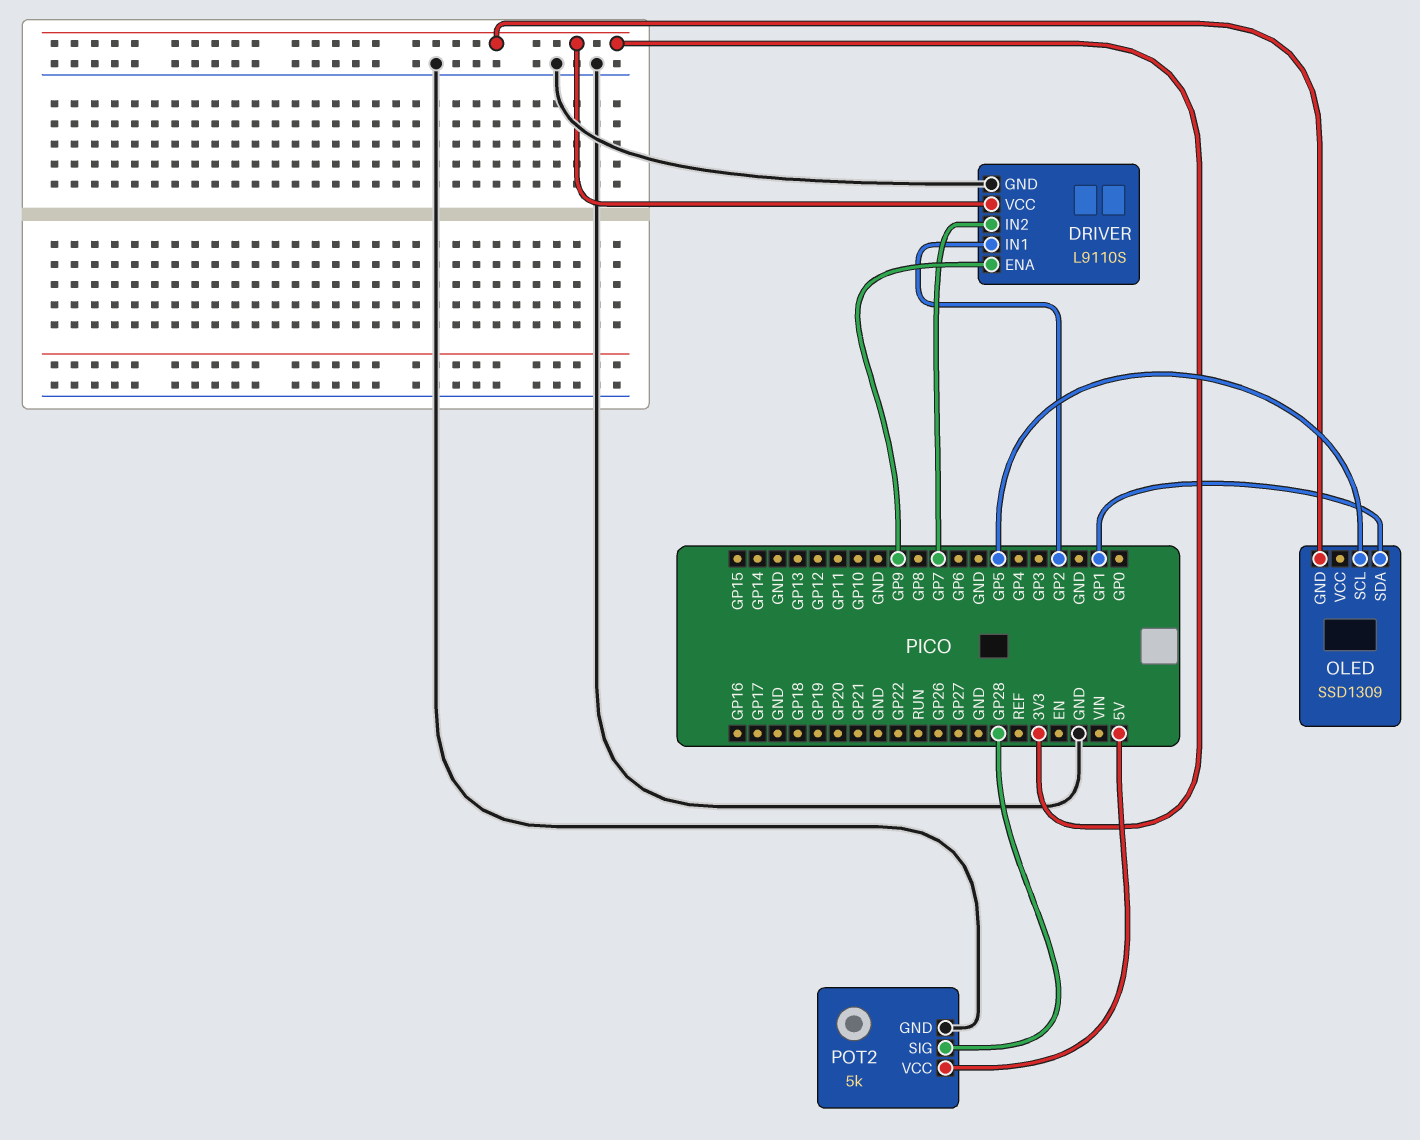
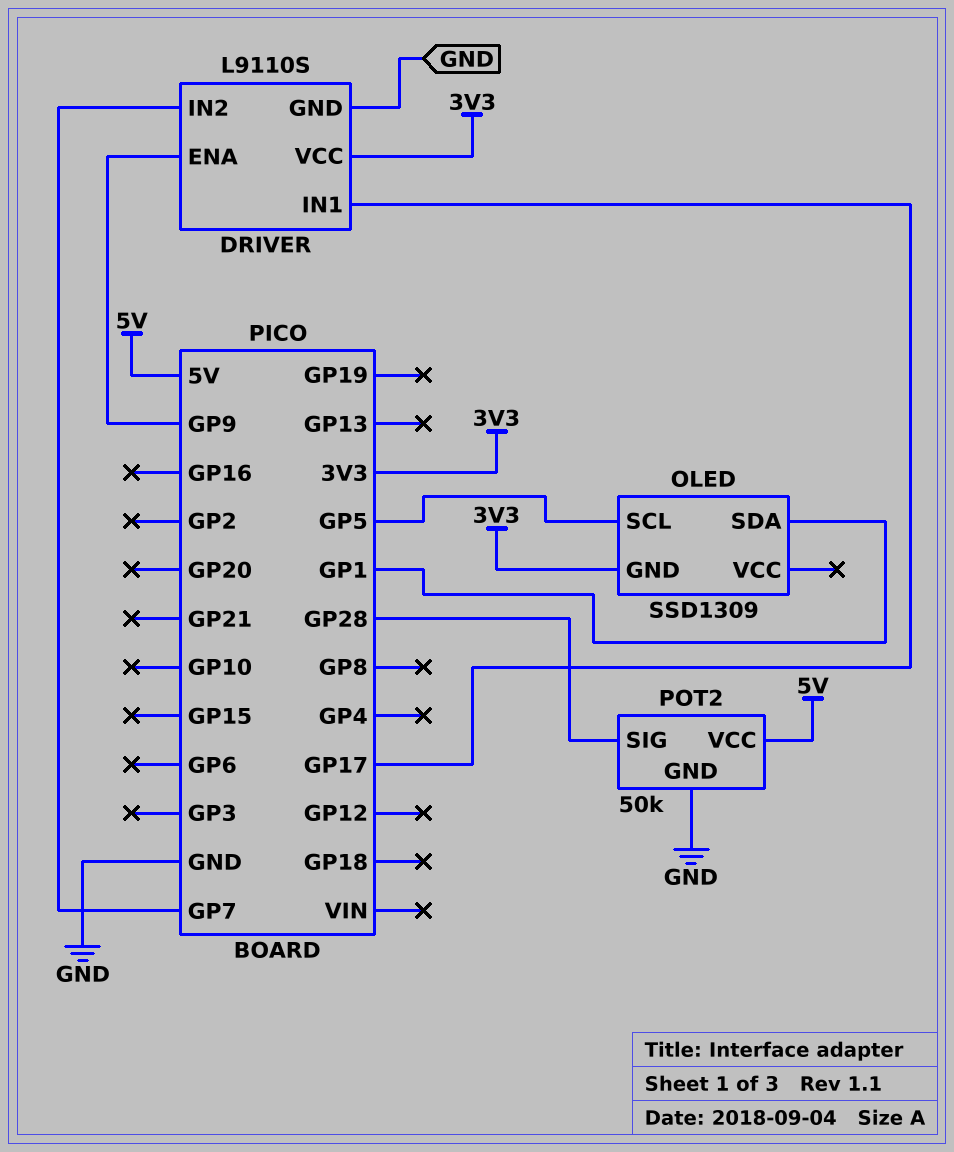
DRIVER pin IN1: GP2 -> GP17
POT2: 5k -> 50k

